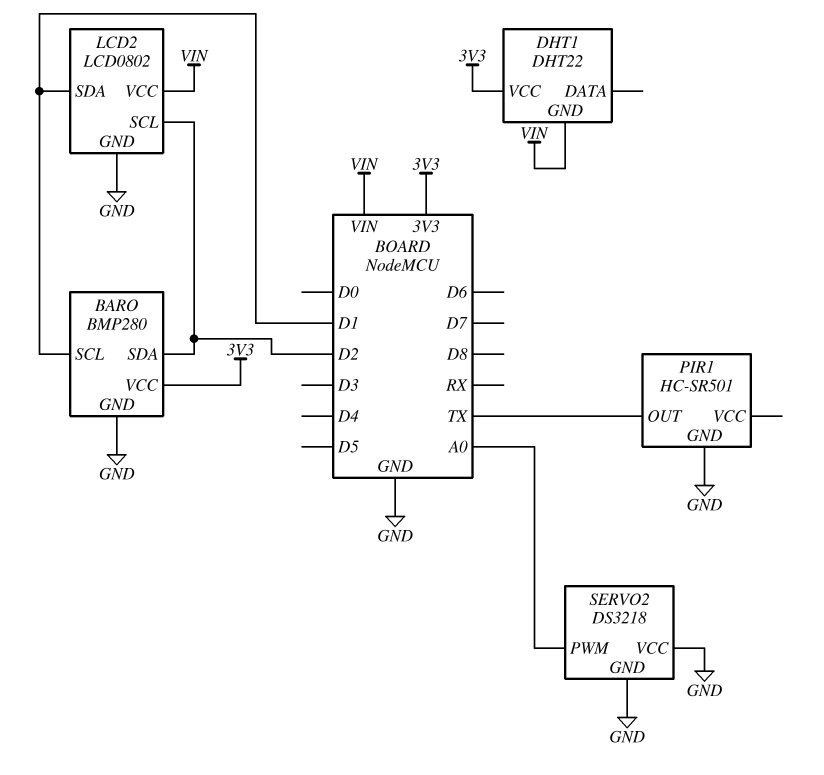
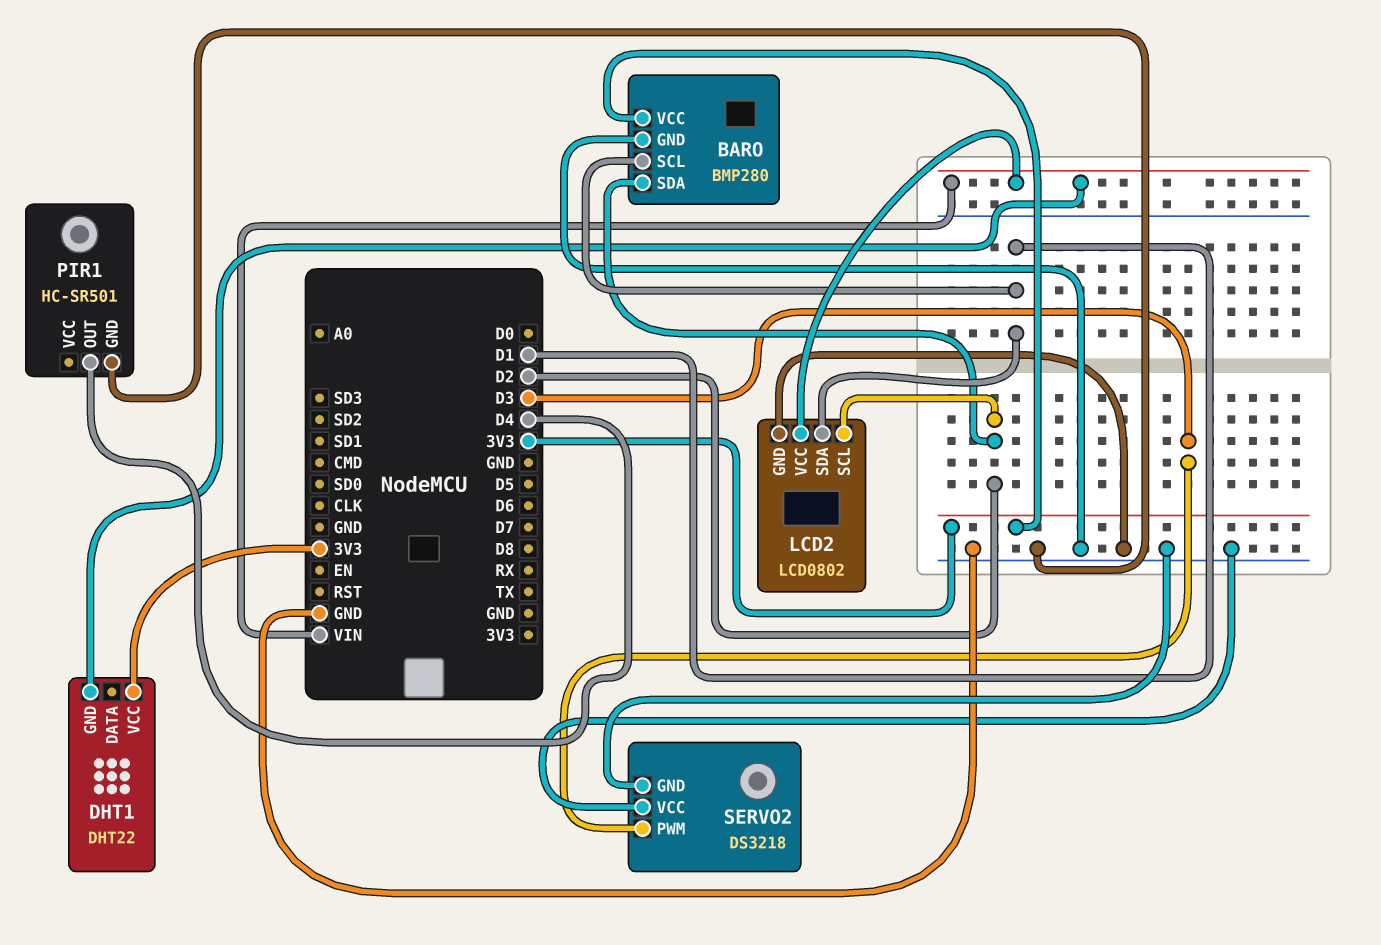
PIR1 pin OUT: TX -> D4
SERVO2 pin PWM: A0 -> D3

